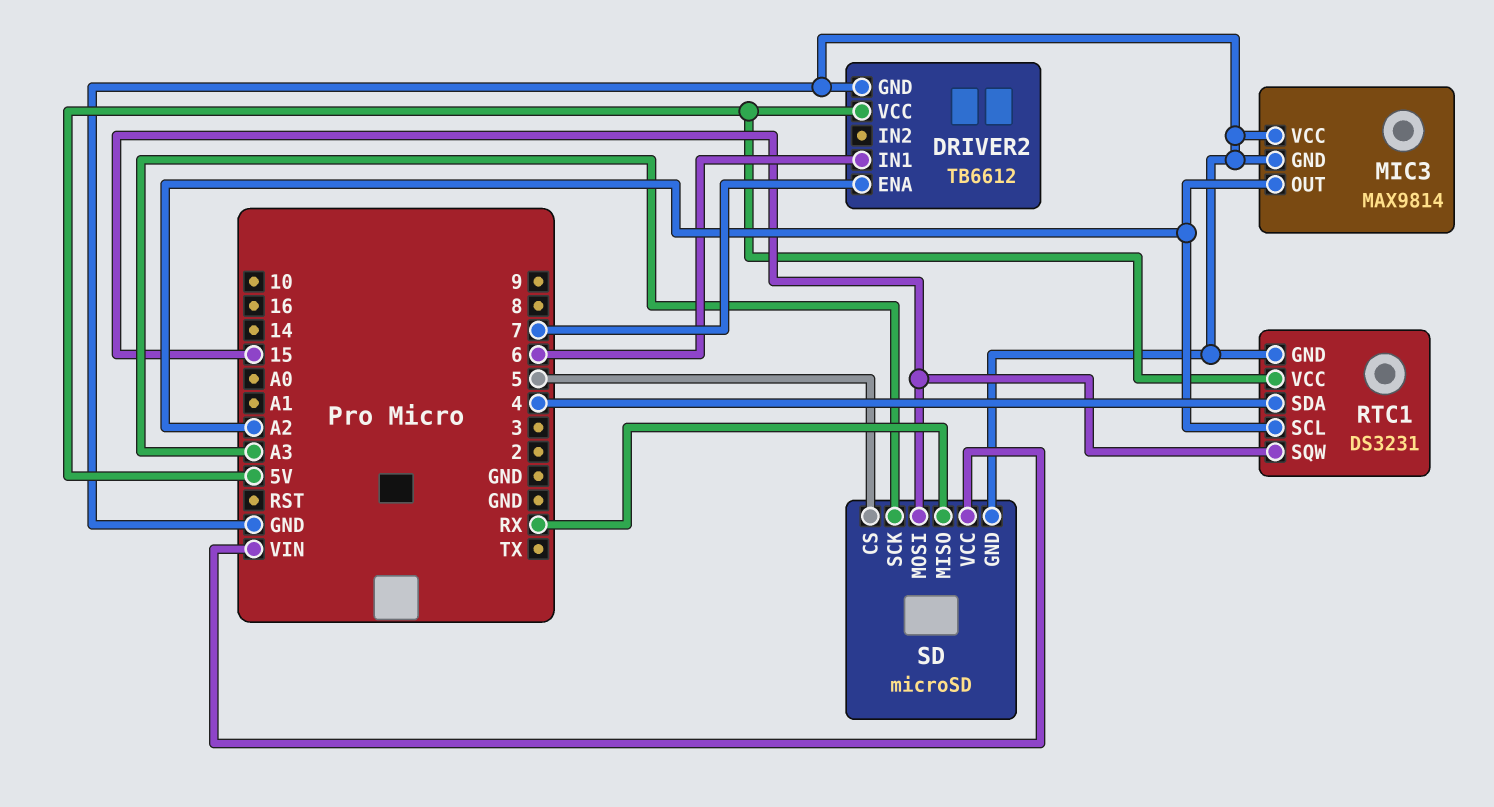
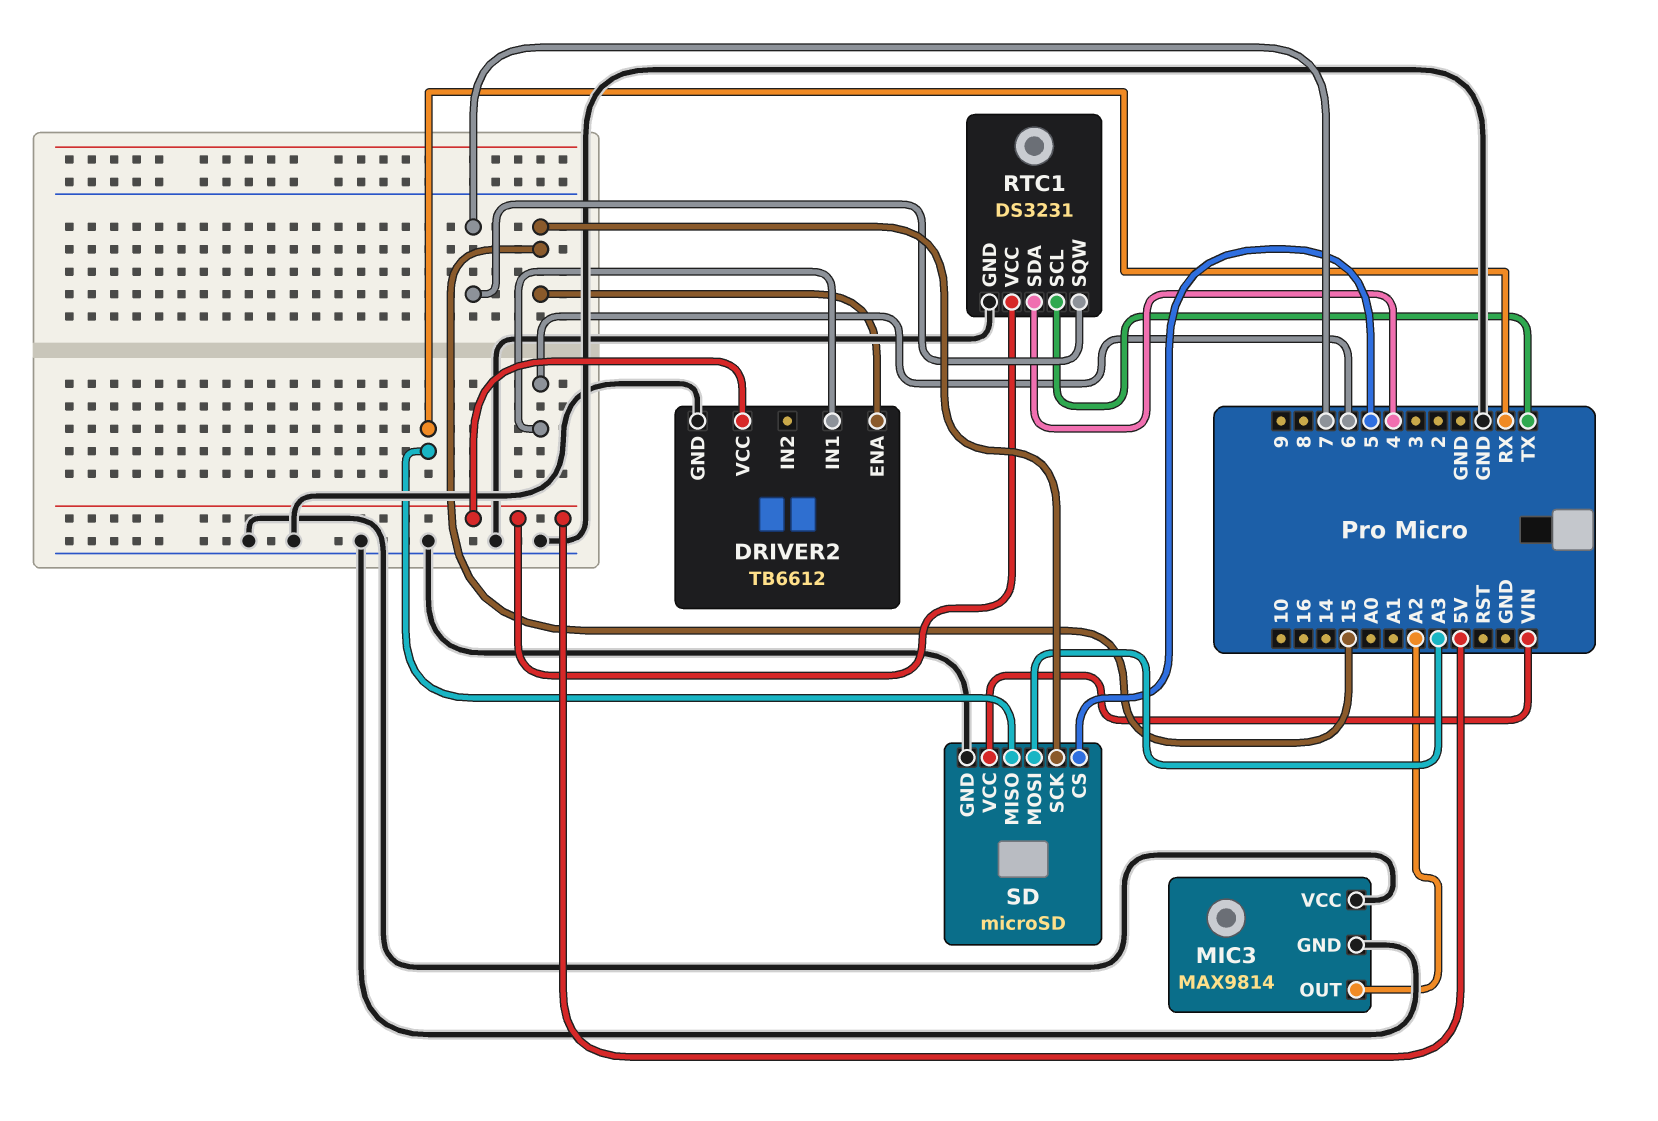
DRIVER2 pin ENA: 7 -> 15
RTC1 pin SCL: A2 -> TX
RTC1 pin SQW: 15 -> 7
SD pin MOSI: 15 -> A3
SD pin SCK: A3 -> 15

